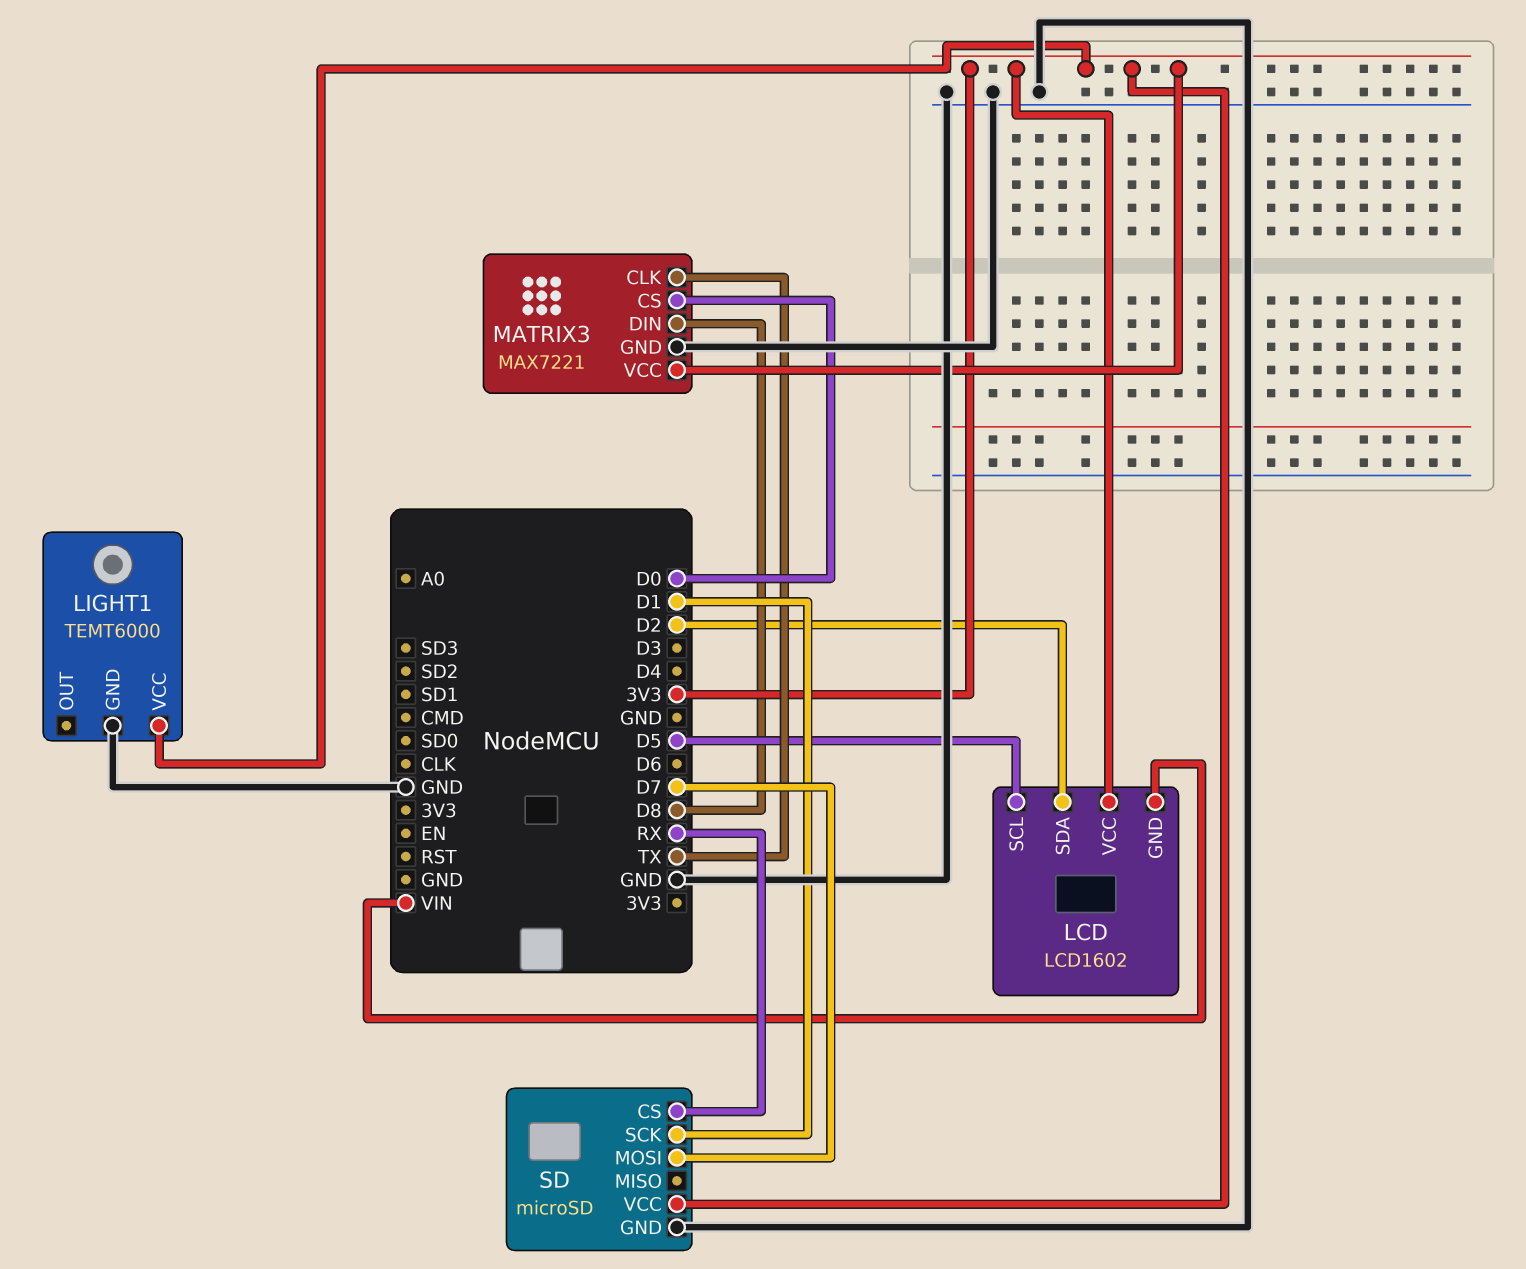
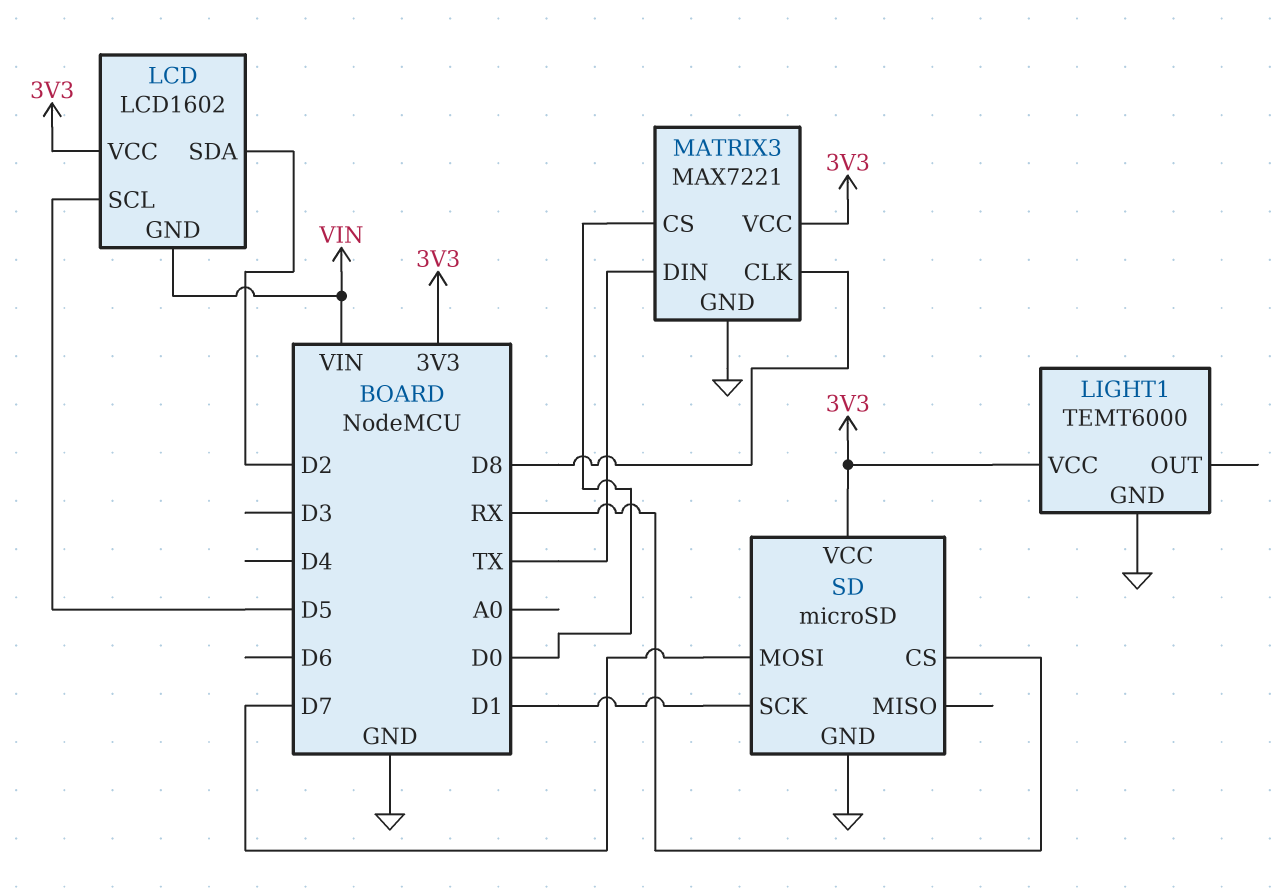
MATRIX3 pin CLK: TX -> D8
MATRIX3 pin DIN: D8 -> TX

